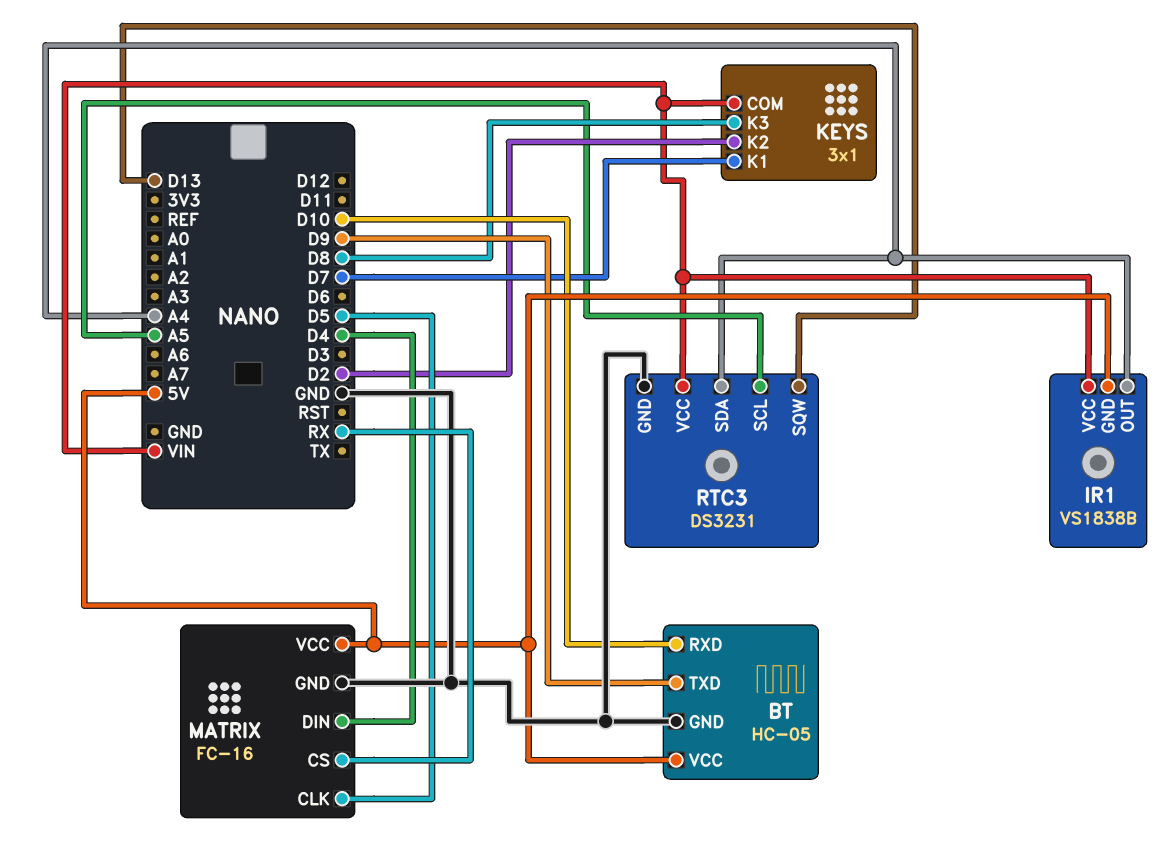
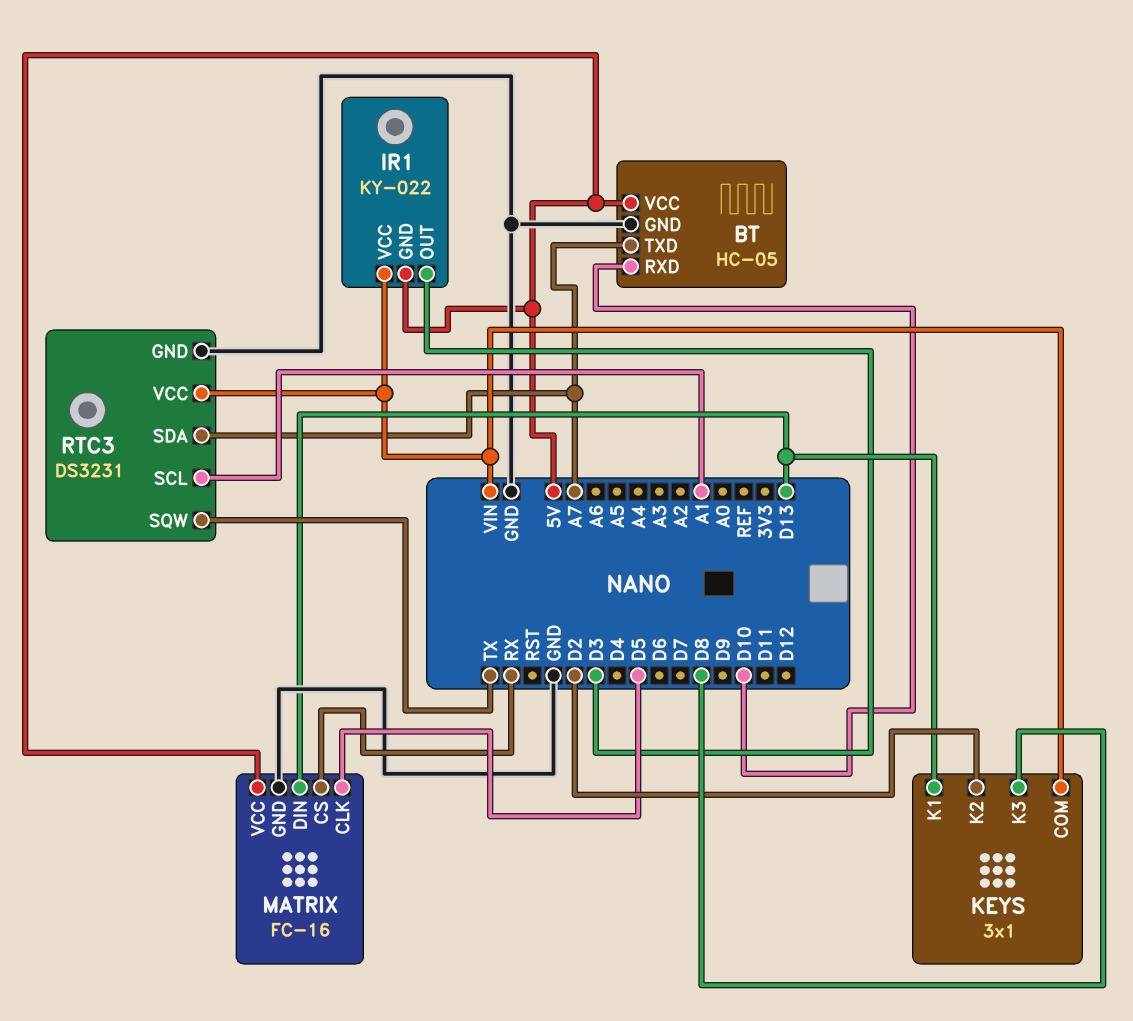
BT pin TXD: D9 -> A7
IR1: VS1838B -> KY-022
IR1 pin OUT: A4 -> D3
KEYS pin K1: D7 -> D13
MATRIX pin DIN: D4 -> D13
RTC3 pin SCL: A5 -> A1
RTC3 pin SDA: A4 -> A7
RTC3 pin SQW: D13 -> TX

